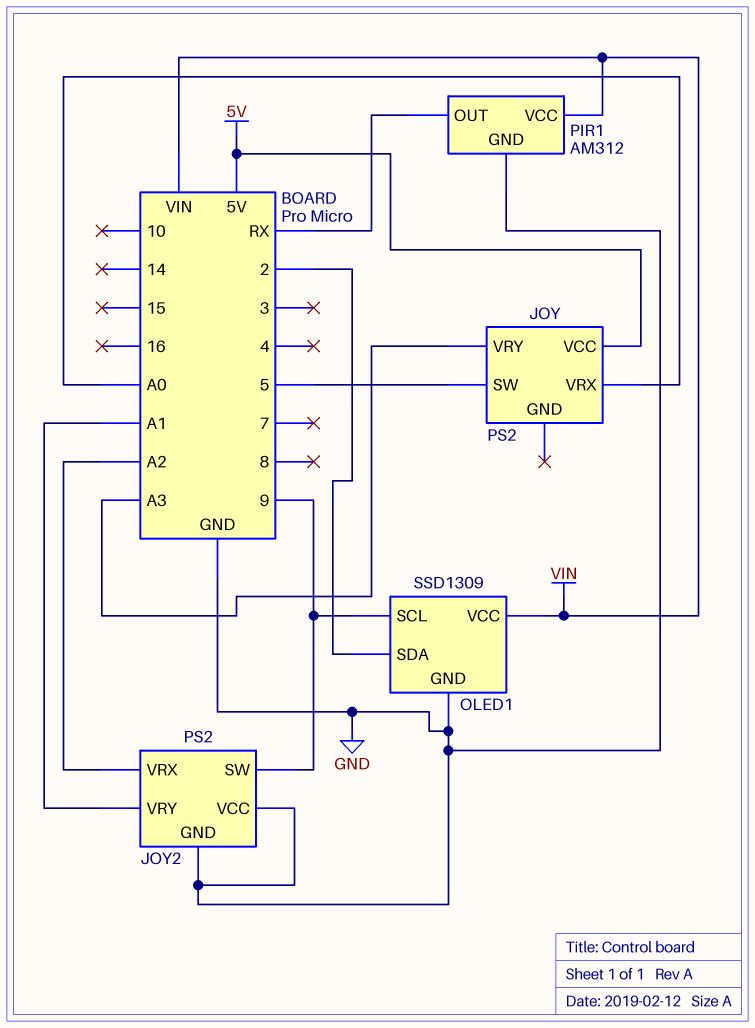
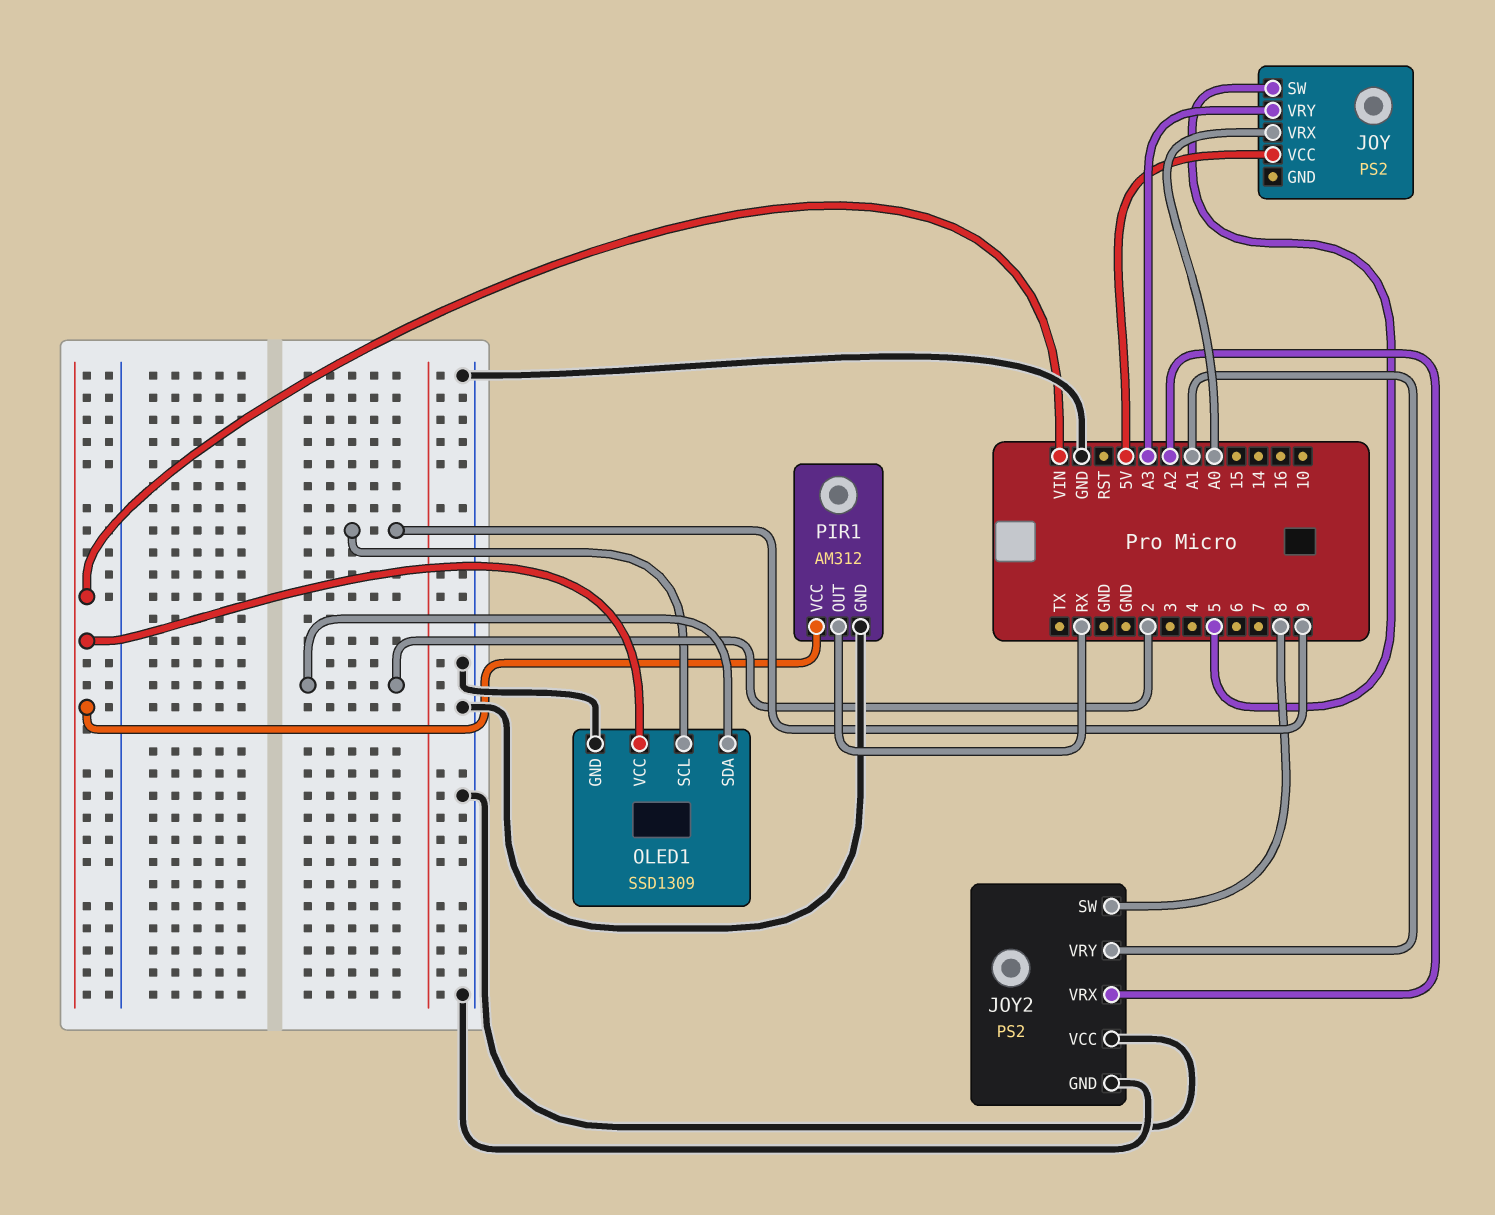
JOY2 pin SW: 9 -> 8

